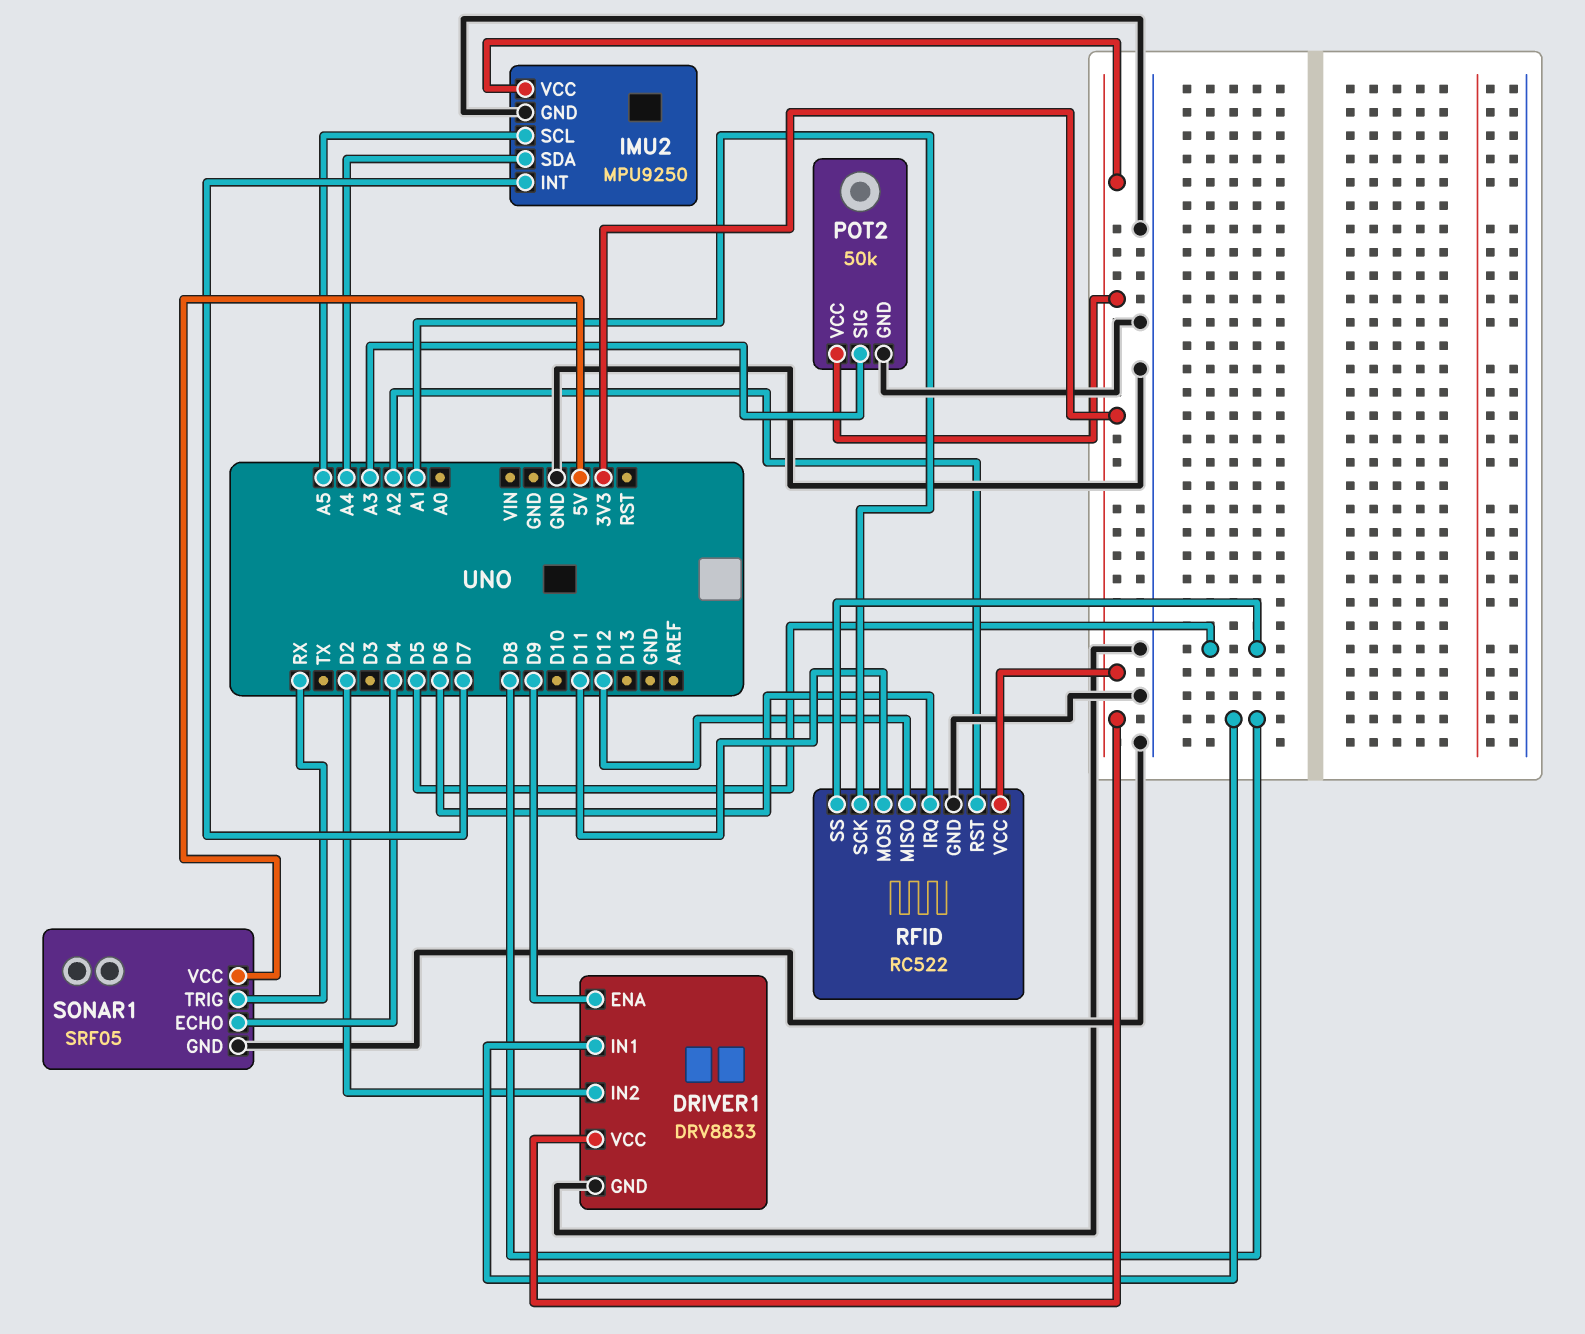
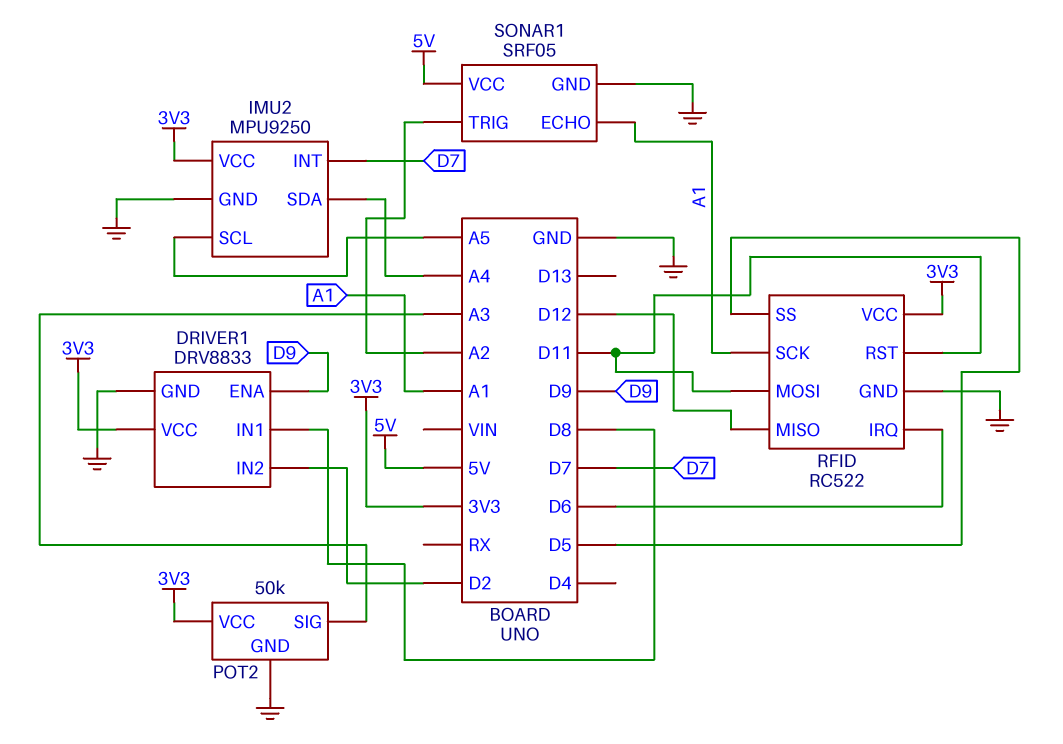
RFID pin RST: A2 -> D11
SONAR1 pin ECHO: D4 -> A1
SONAR1 pin TRIG: RX -> A2

